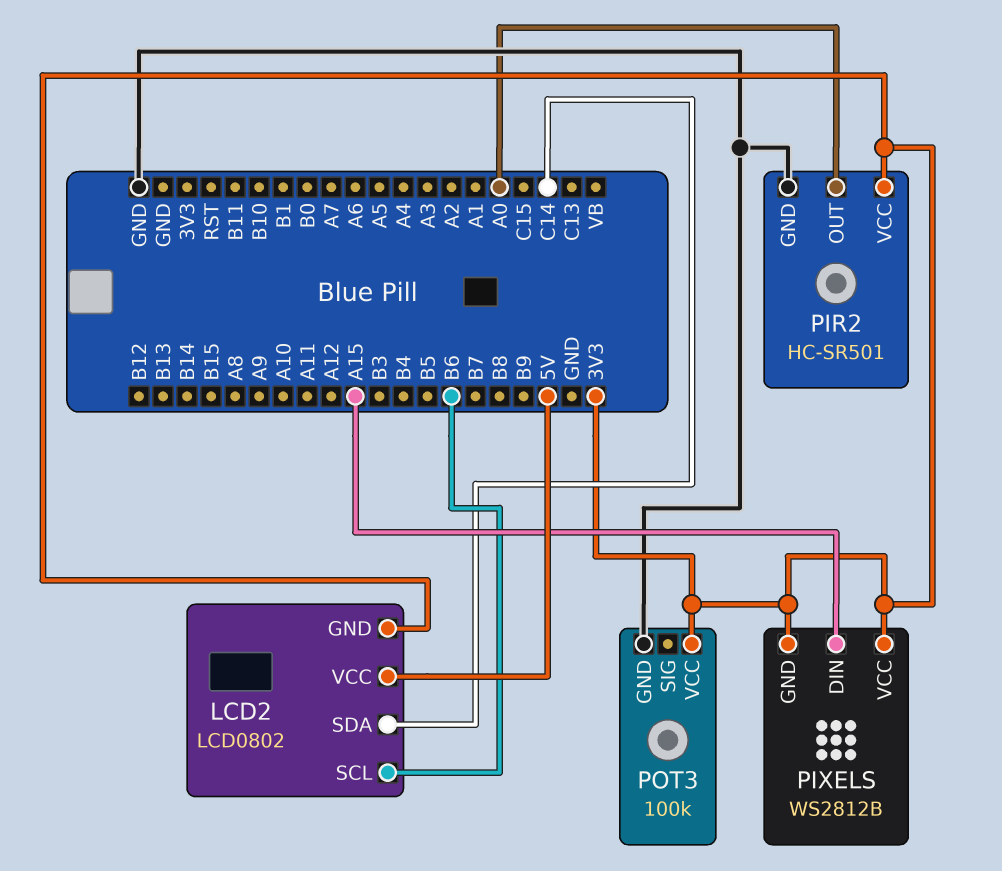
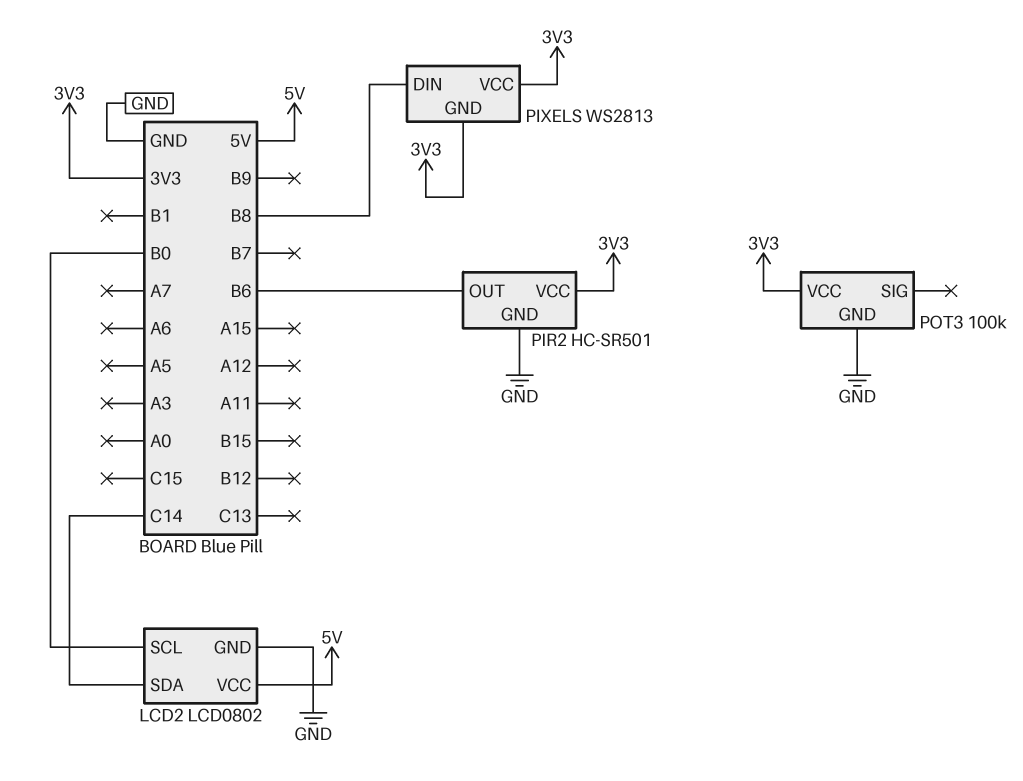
LCD2 pin GND: 3V3 -> GND
LCD2 pin SCL: B6 -> B0
PIR2 pin OUT: A0 -> B6
PIXELS: WS2812B -> WS2813
PIXELS pin DIN: A15 -> B8

